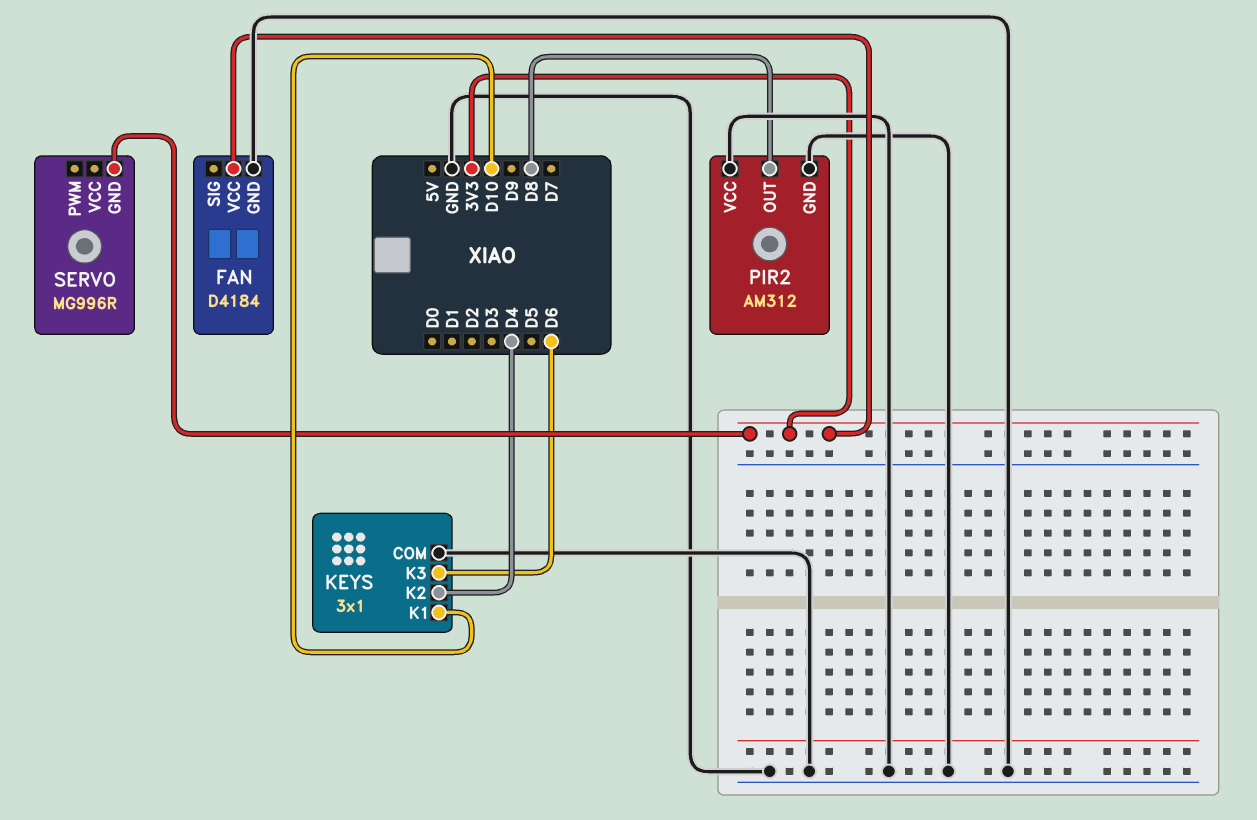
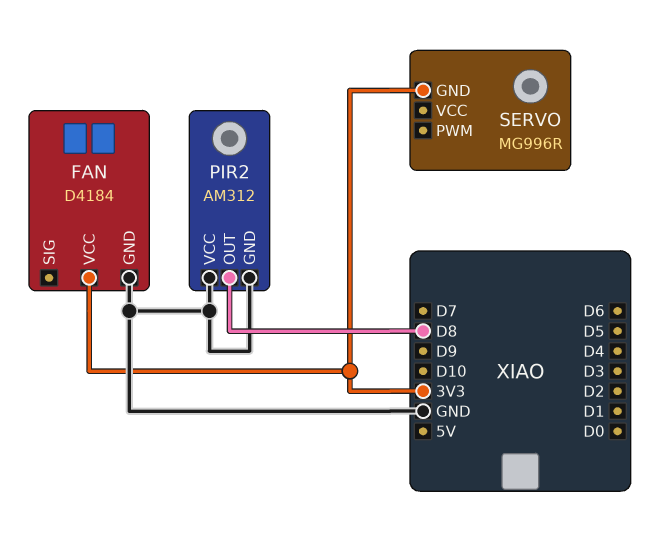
KEYS: 3x1 -> none
KEYS pin COM: GND -> none
KEYS pin K1: D10 -> none
KEYS pin K2: D4 -> none
KEYS pin K3: D6 -> none

